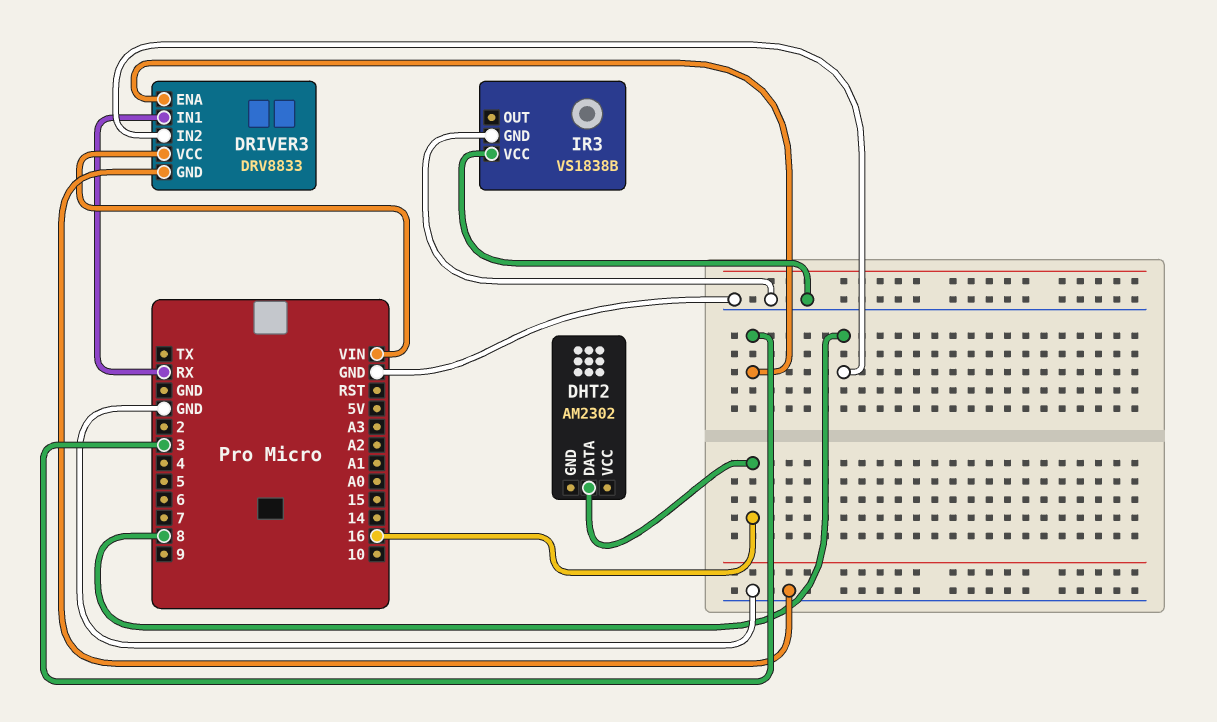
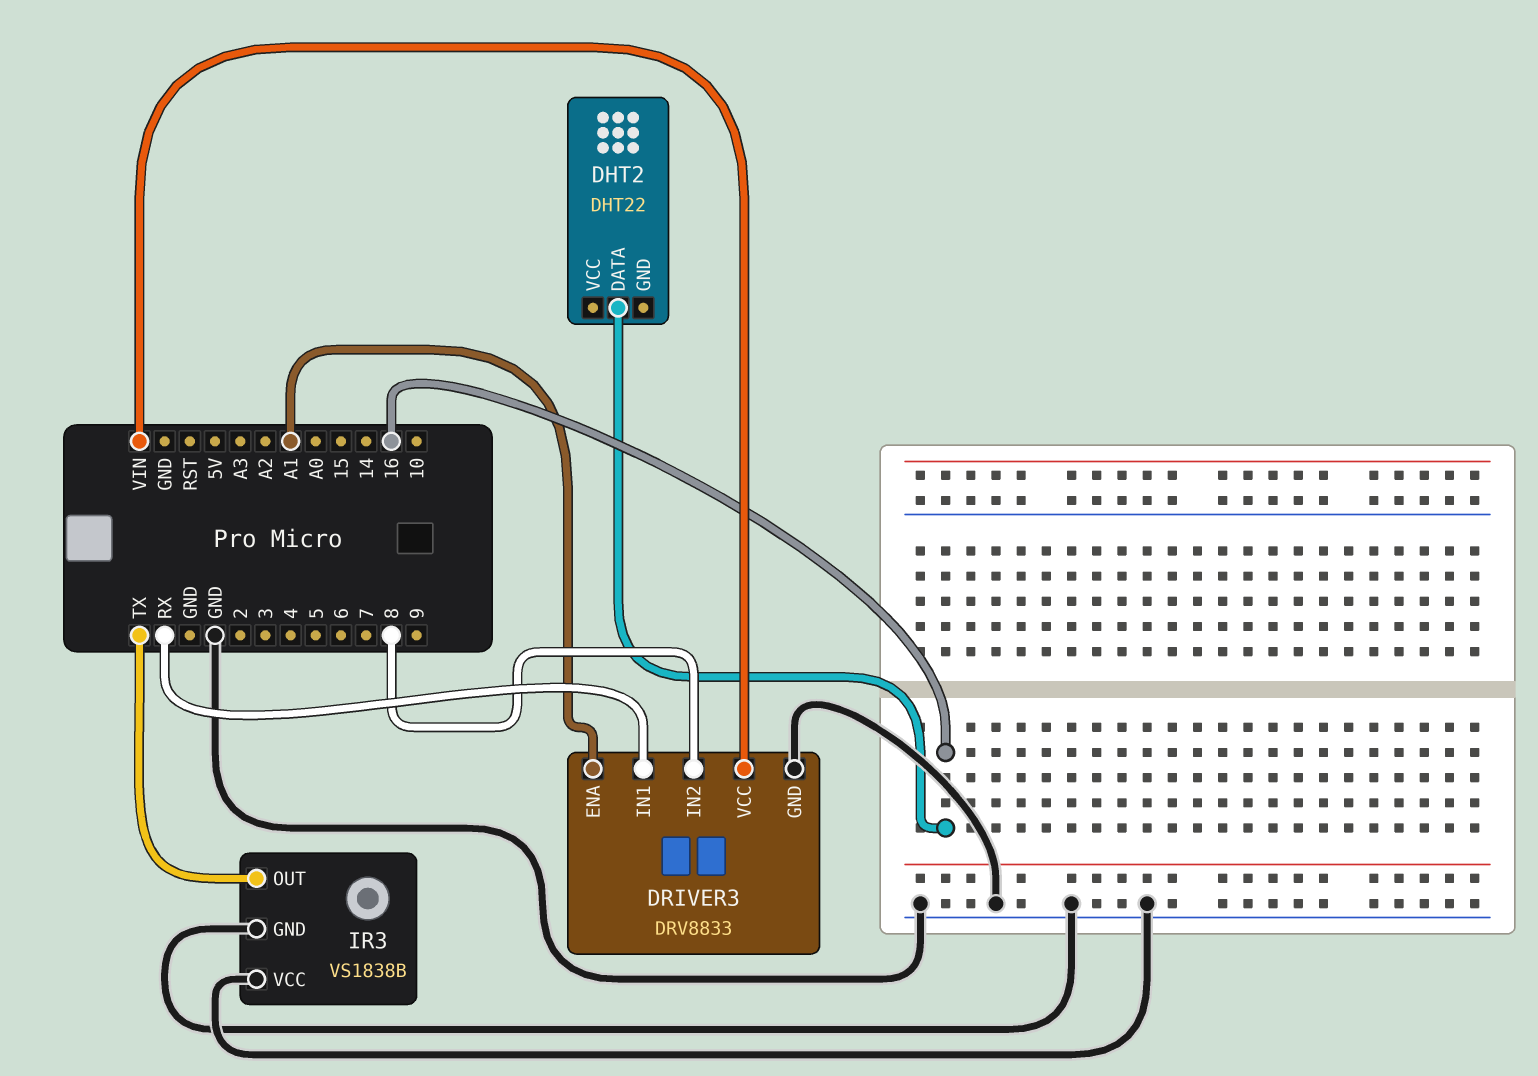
DHT2: AM2302 -> DHT22
DRIVER3 pin ENA: 3 -> A1
IR3 pin OUT: none -> TX

